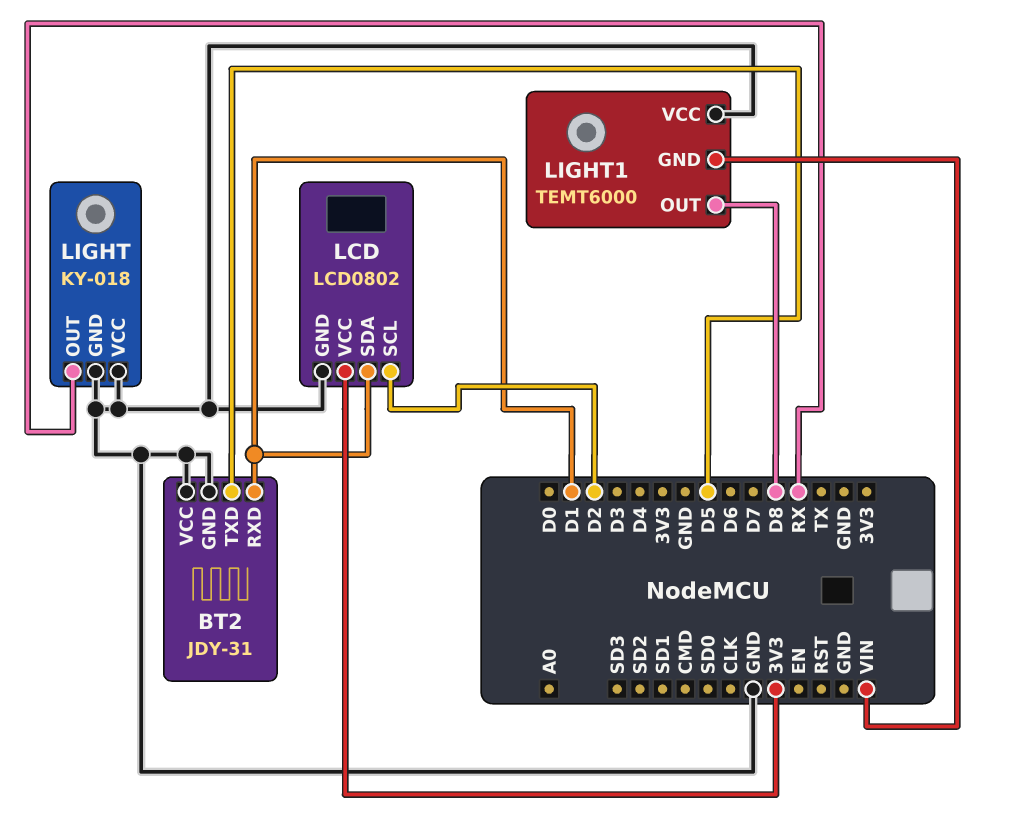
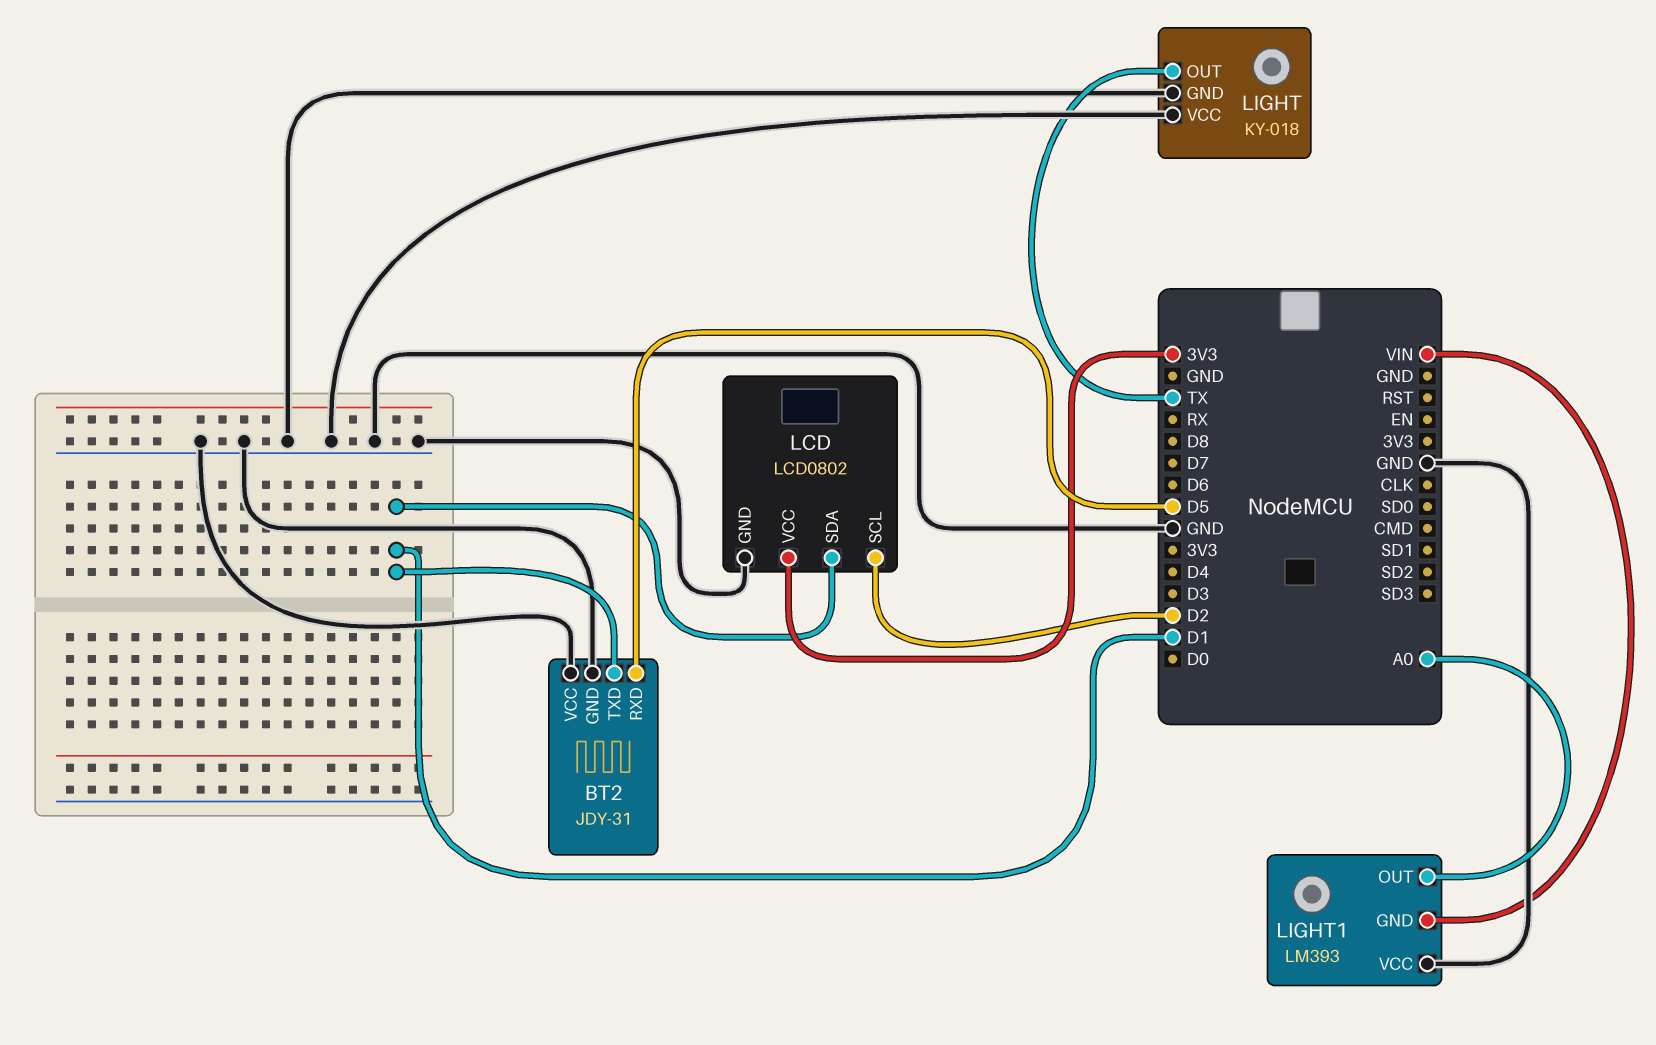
BT2 pin RXD: D1 -> D5
BT2 pin TXD: D5 -> D1
LIGHT pin OUT: RX -> TX
LIGHT1: TEMT6000 -> LM393
LIGHT1 pin OUT: D8 -> A0

